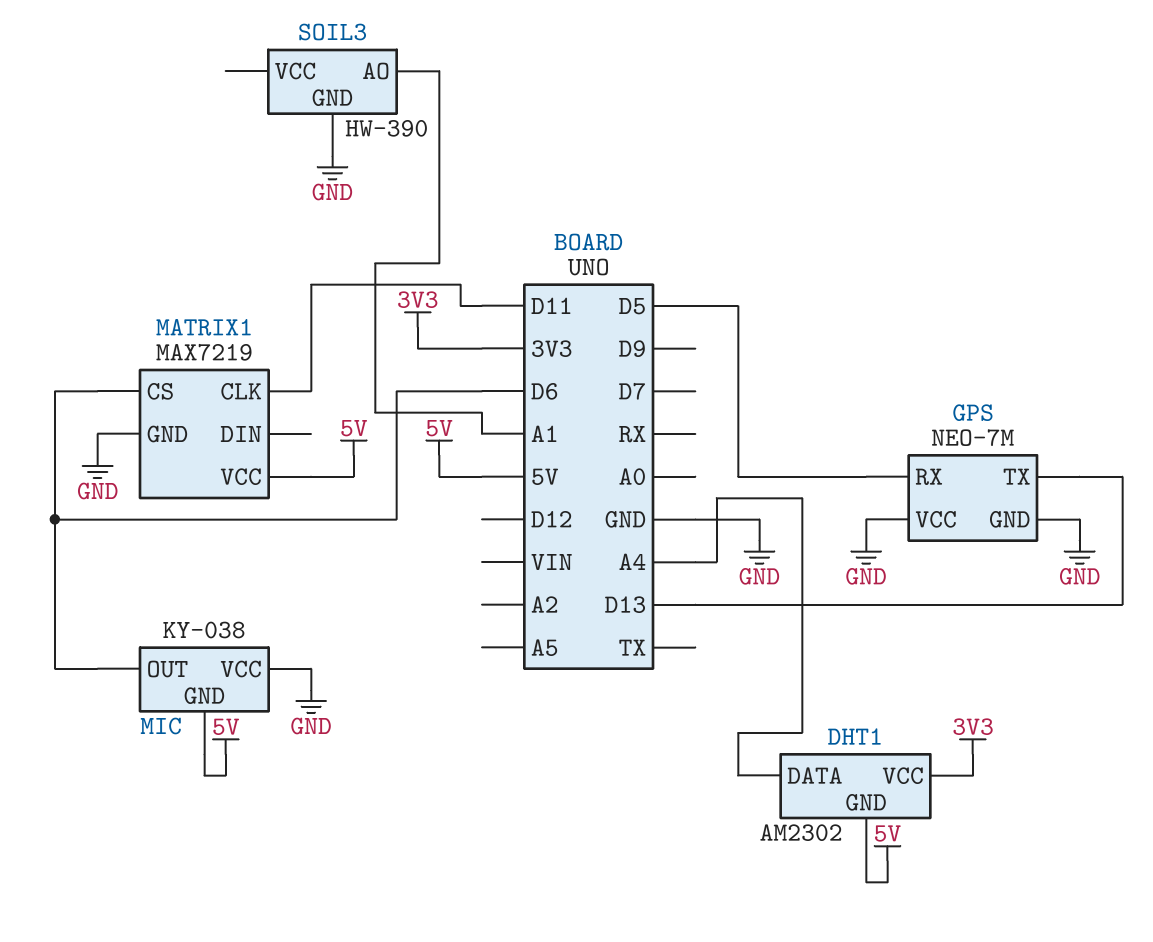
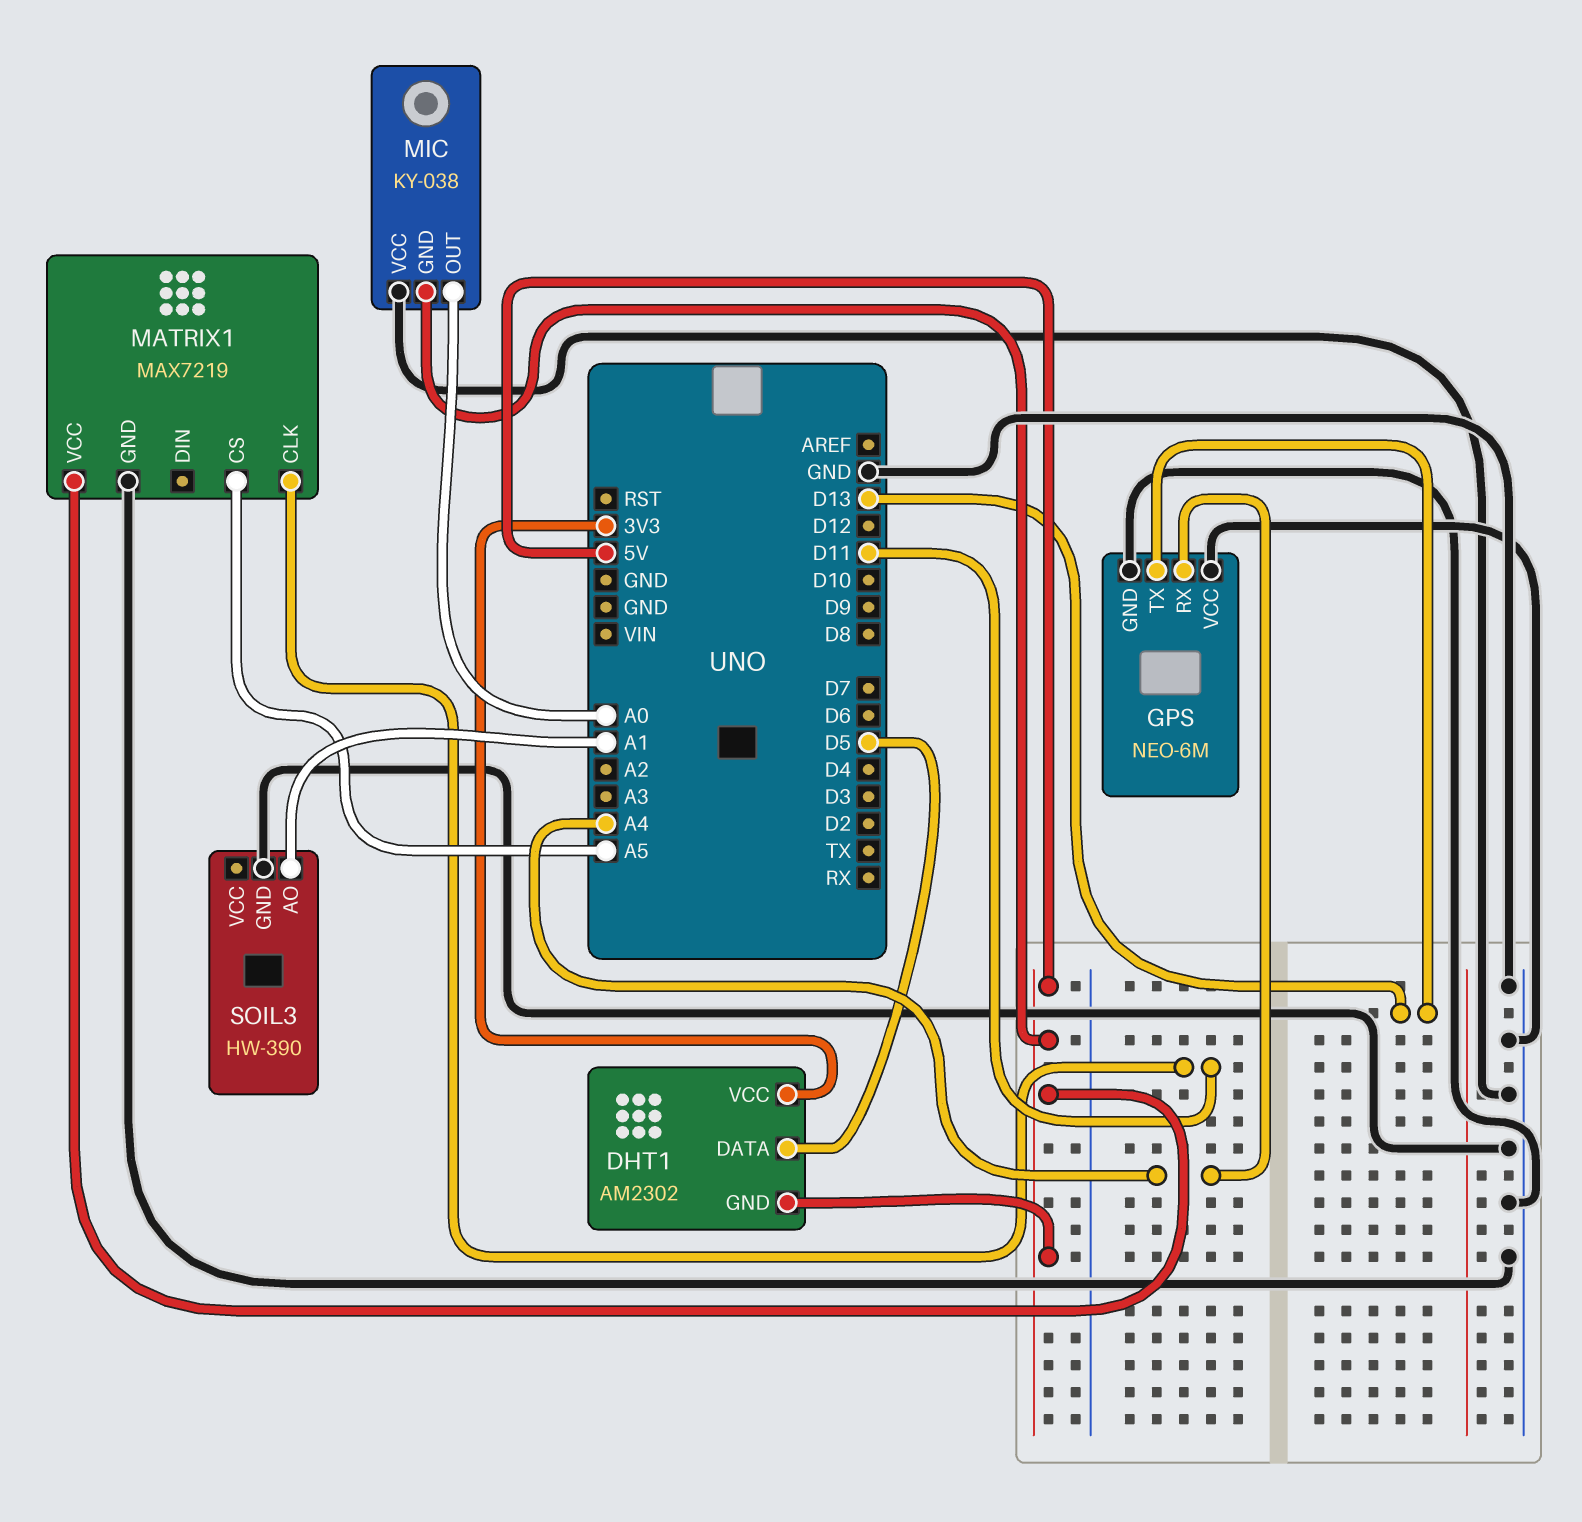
DHT1 pin DATA: A4 -> D5
GPS: NEO-7M -> NEO-6M
GPS pin RX: D5 -> A4
MATRIX1 pin CS: D6 -> A5
MIC pin OUT: D6 -> A0

